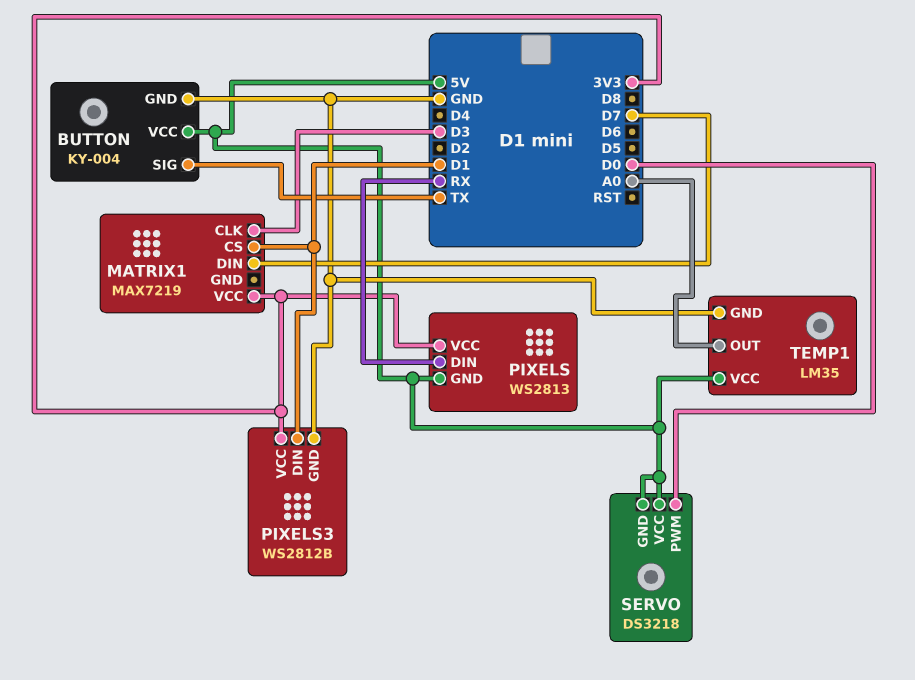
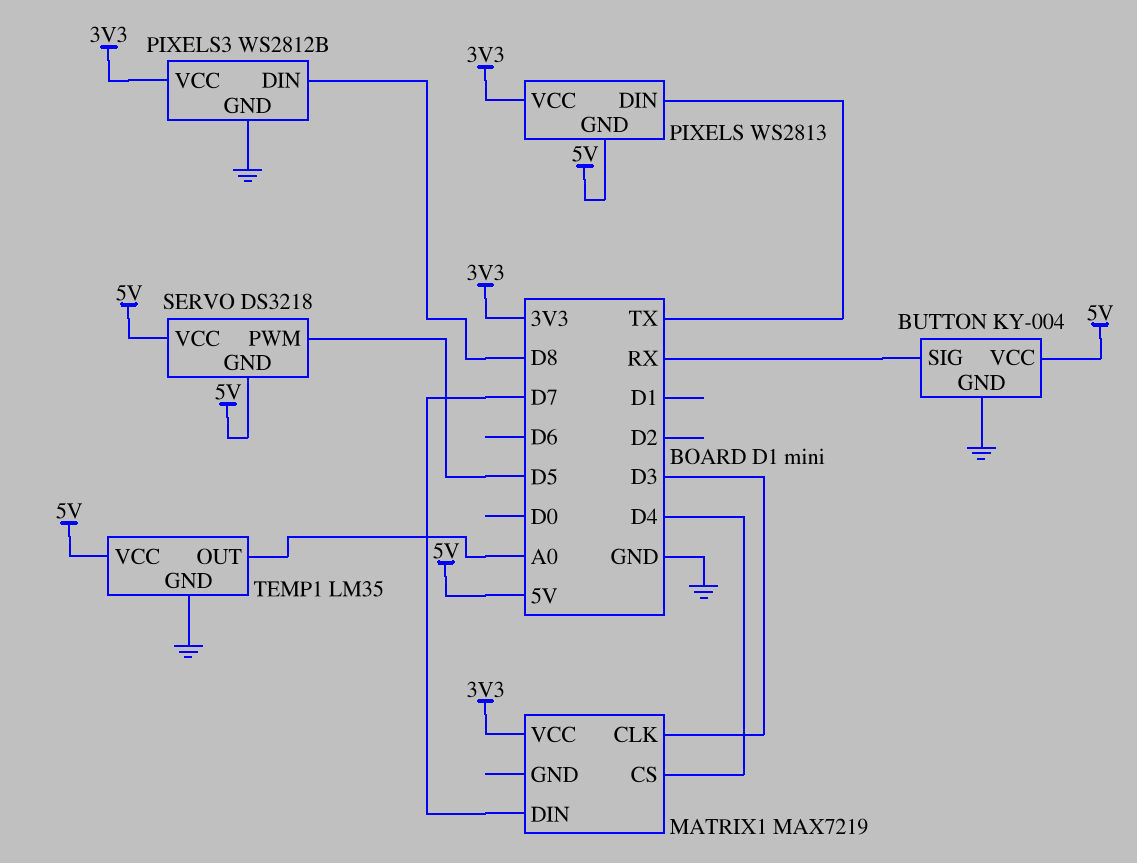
BUTTON pin SIG: TX -> RX
MATRIX1 pin CS: D1 -> D4
PIXELS pin DIN: RX -> TX
PIXELS3 pin DIN: D1 -> D8
SERVO pin PWM: D0 -> D5

